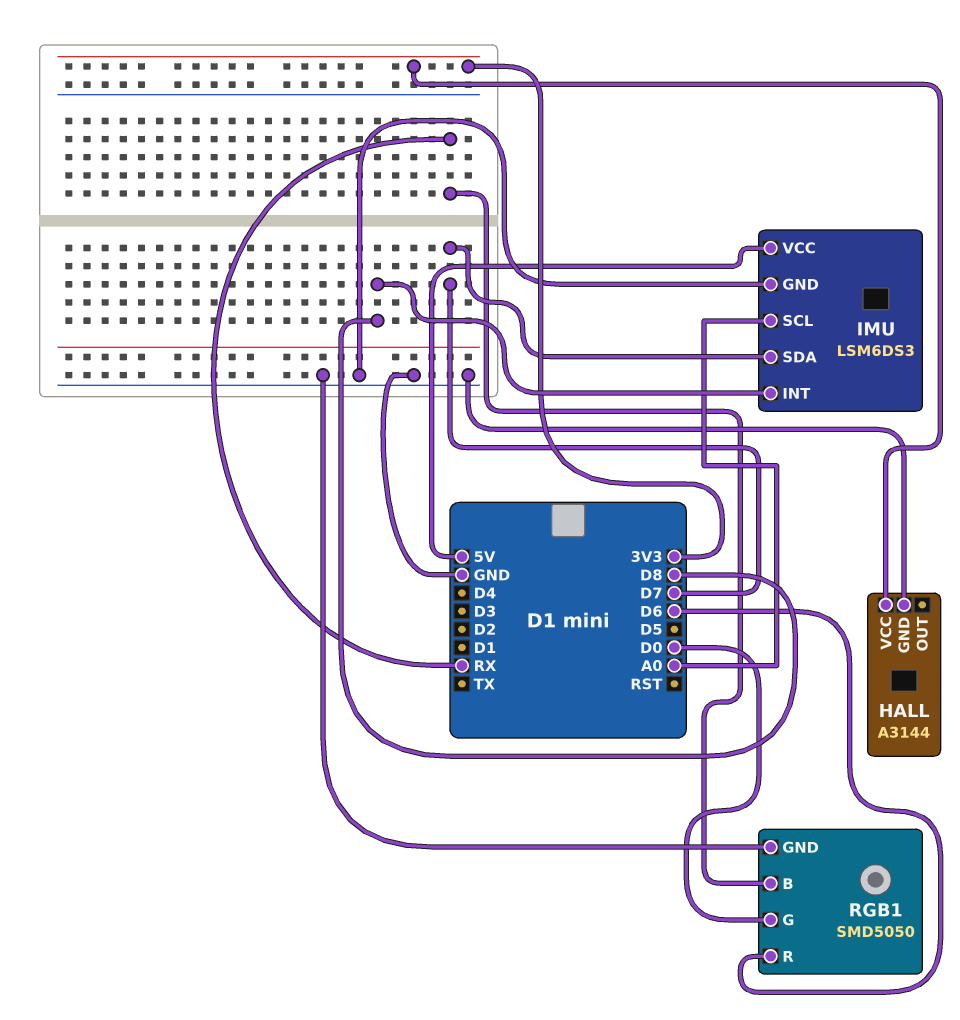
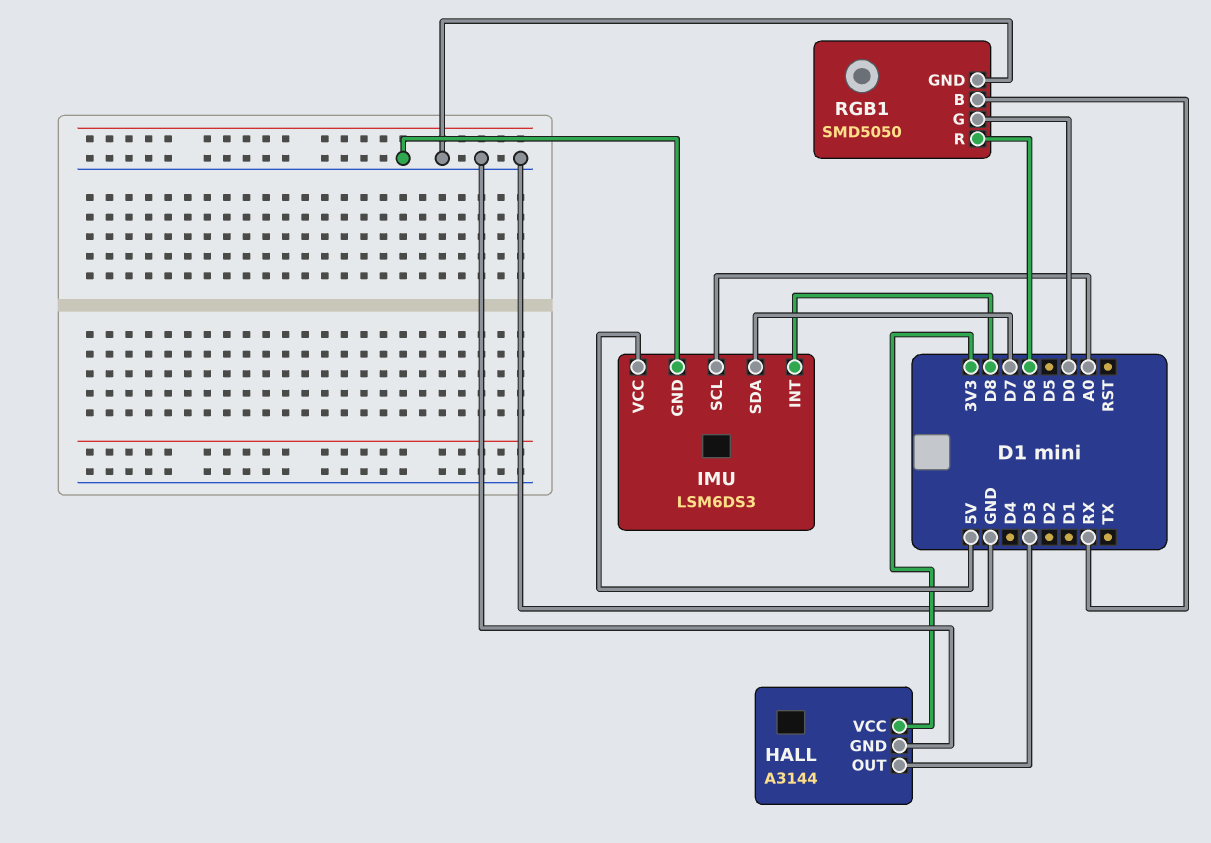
HALL pin OUT: none -> D3

